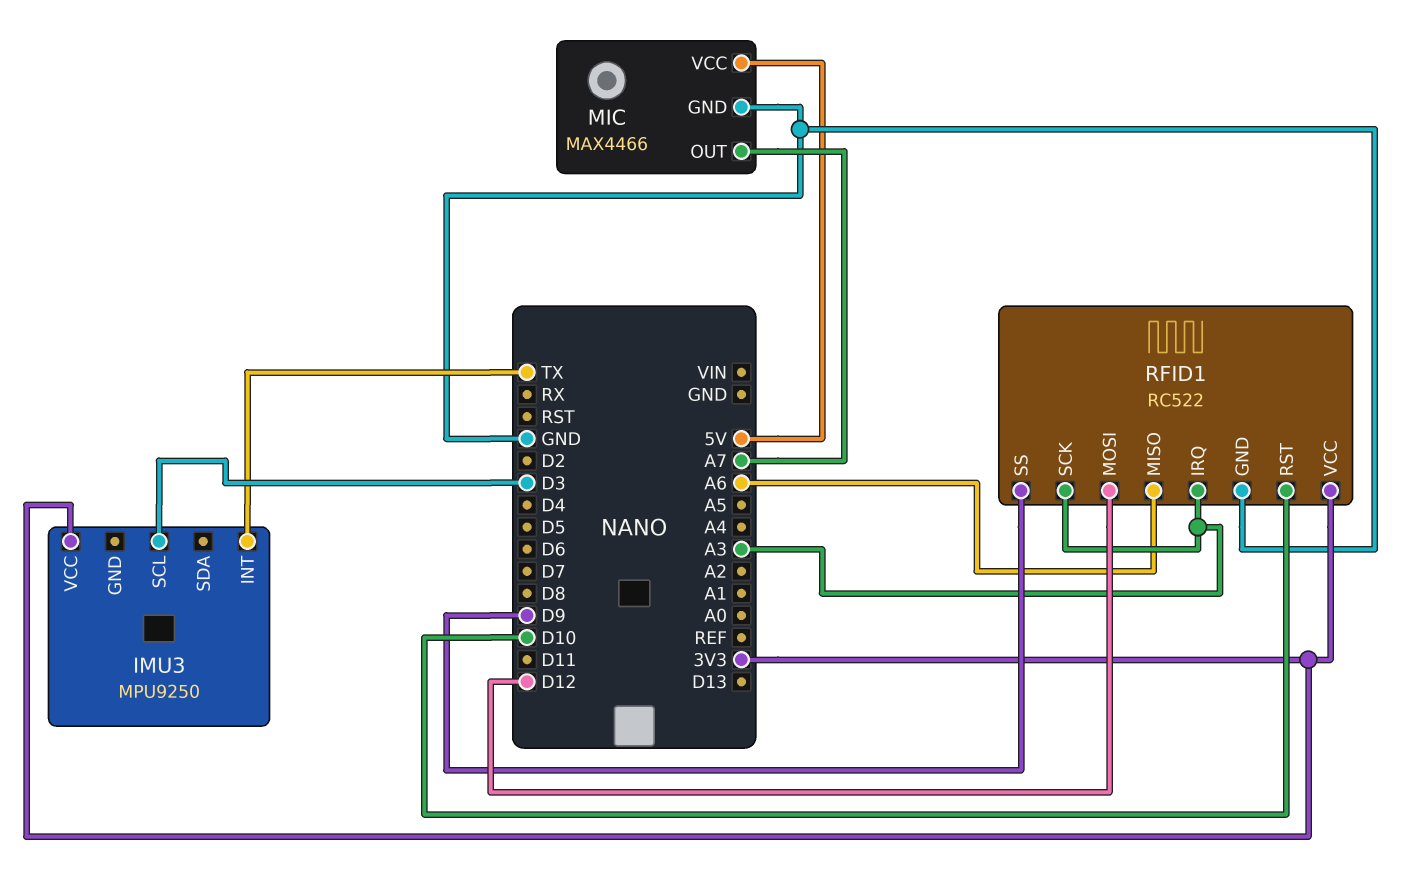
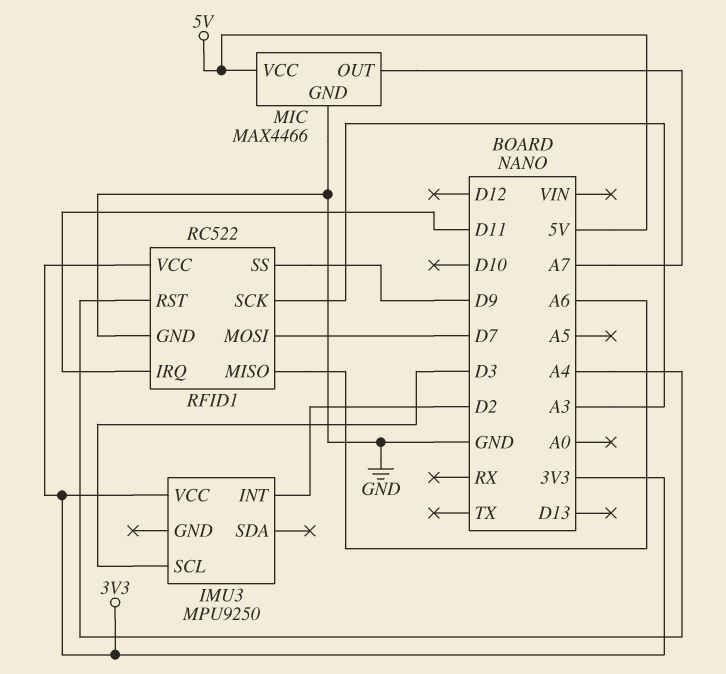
IMU3 pin INT: TX -> D2
RFID1 pin IRQ: A3 -> D11
RFID1 pin MOSI: D12 -> D7
RFID1 pin RST: D10 -> A4

